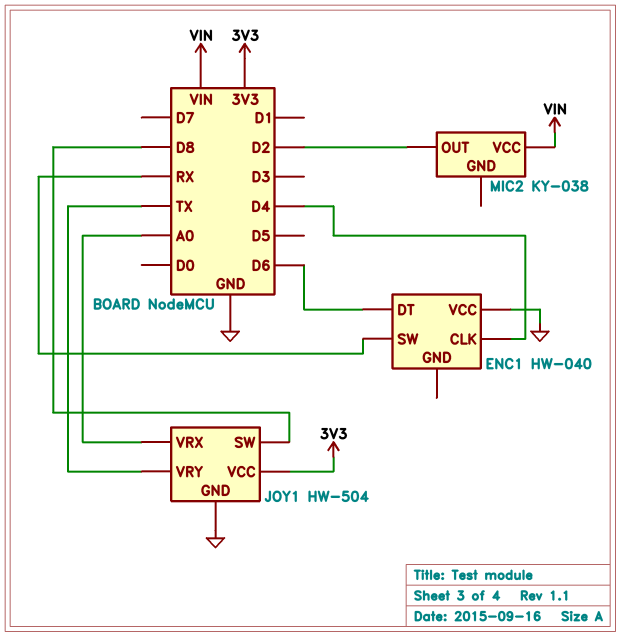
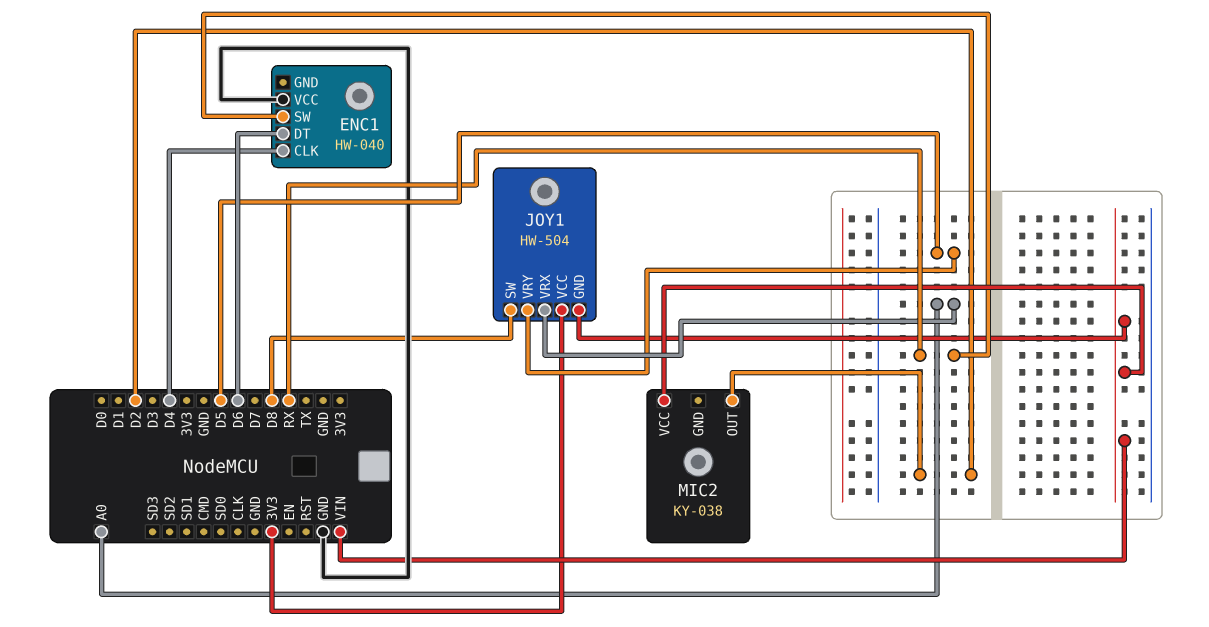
JOY1 pin GND: GND -> VIN
JOY1 pin VRY: TX -> D5

